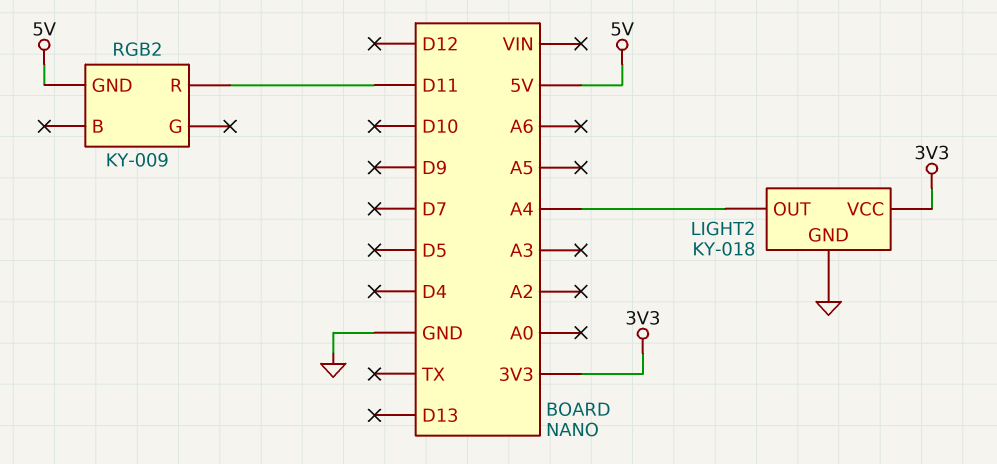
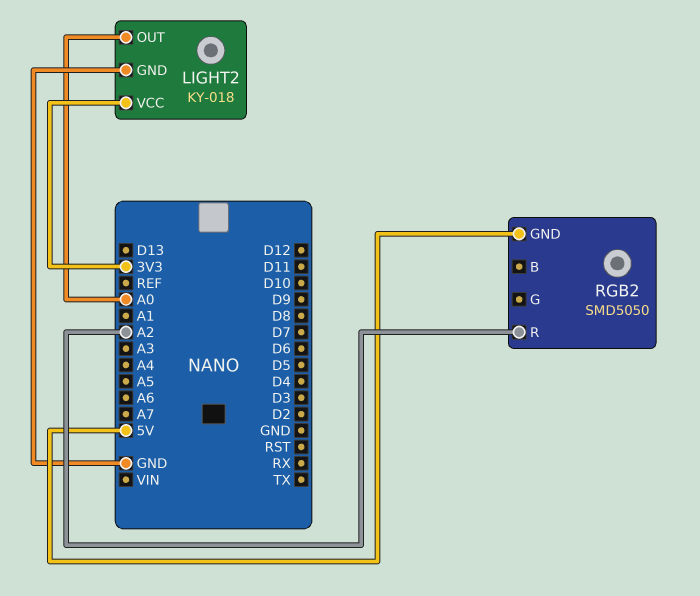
LIGHT2 pin OUT: A4 -> A0
RGB2: KY-009 -> SMD5050
RGB2 pin R: D11 -> A2

